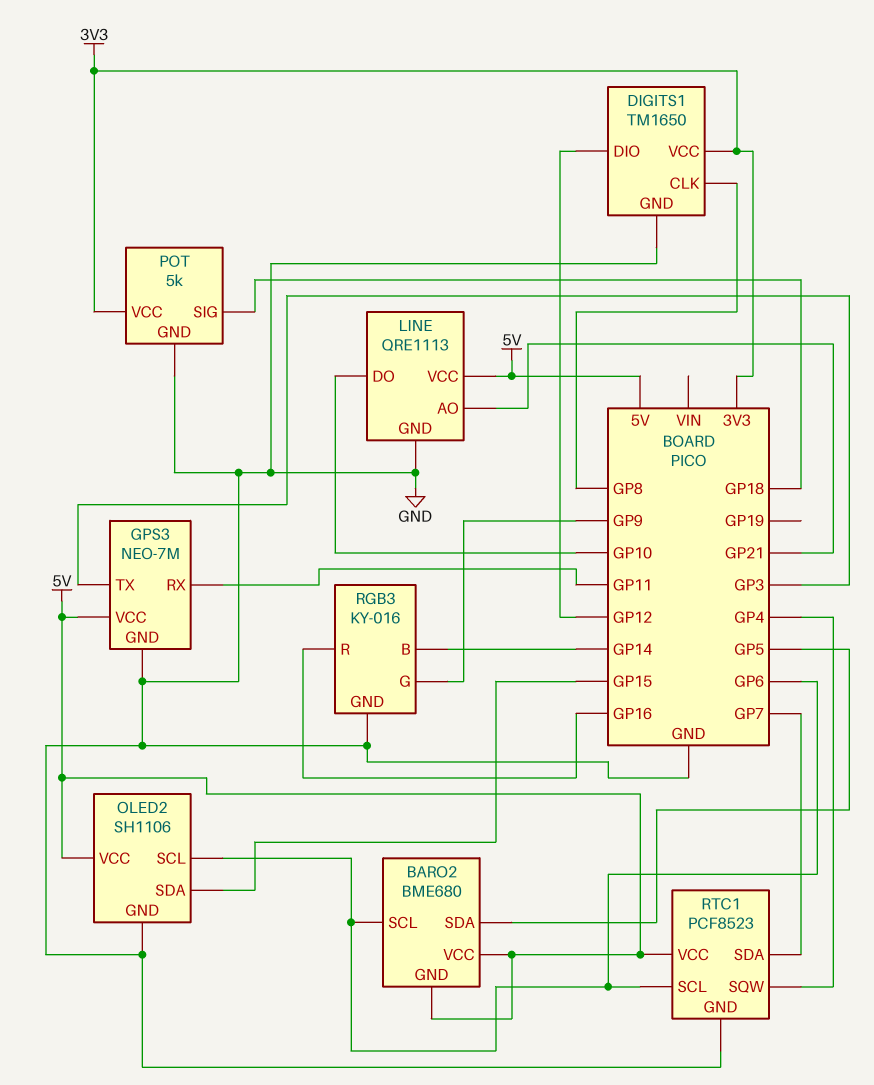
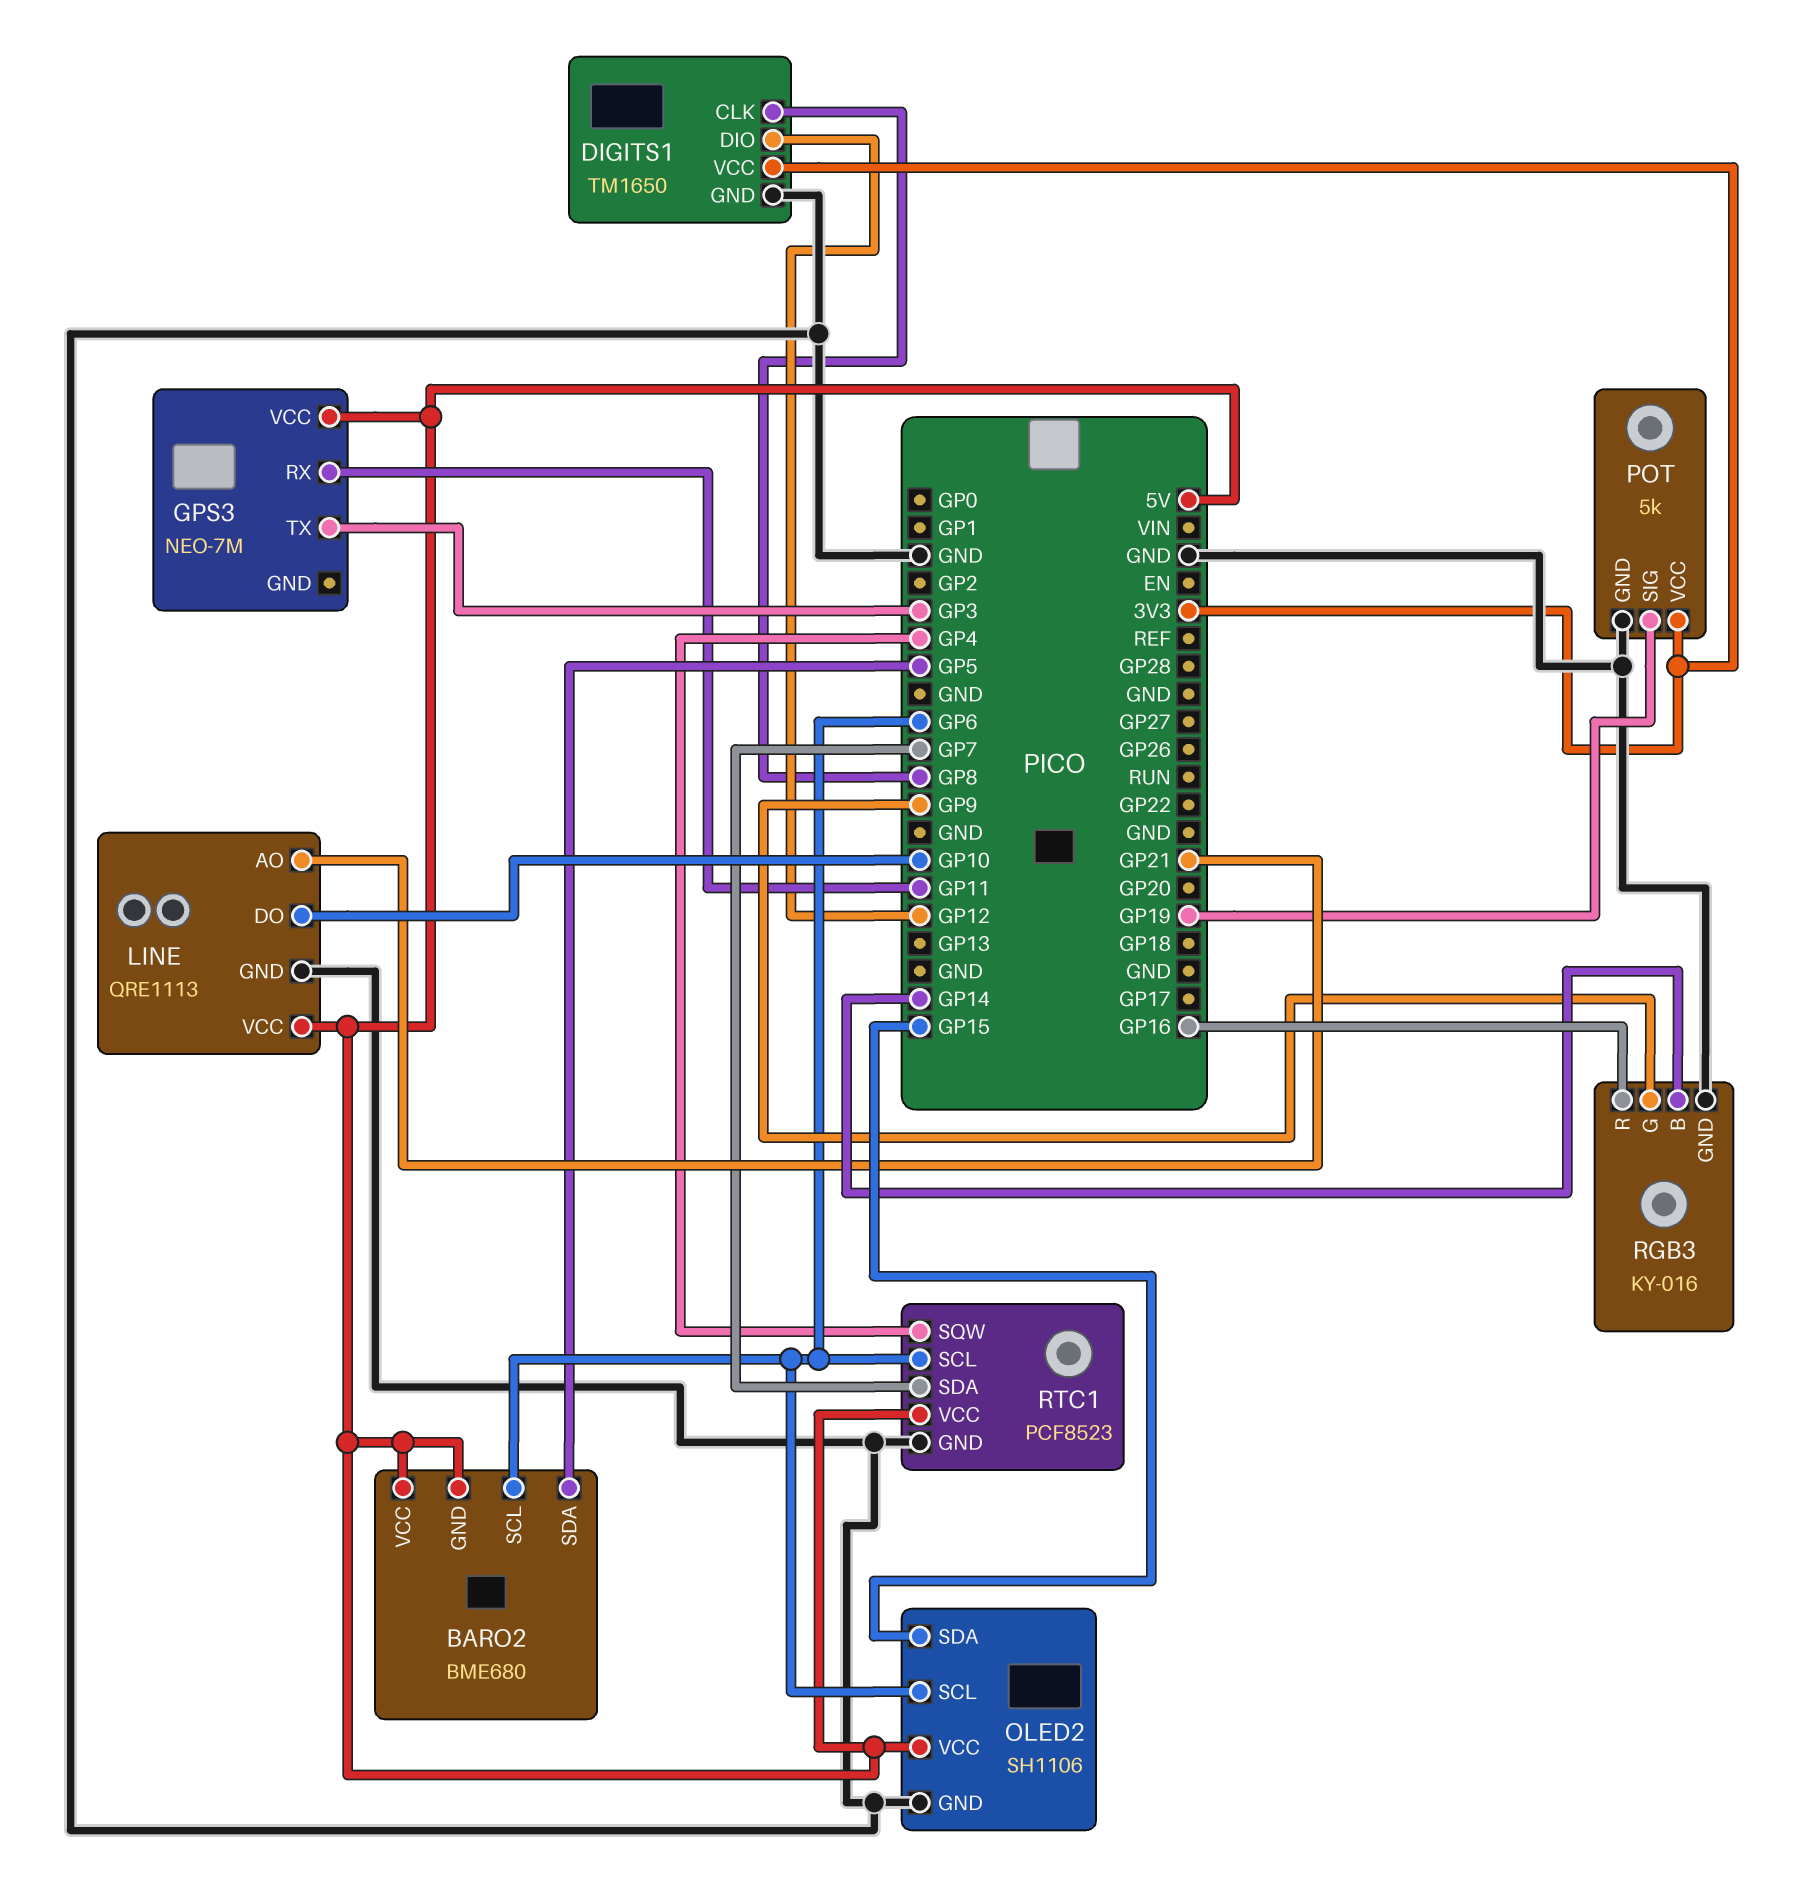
GPS3 pin GND: GND -> none
POT pin SIG: GP18 -> GP19

